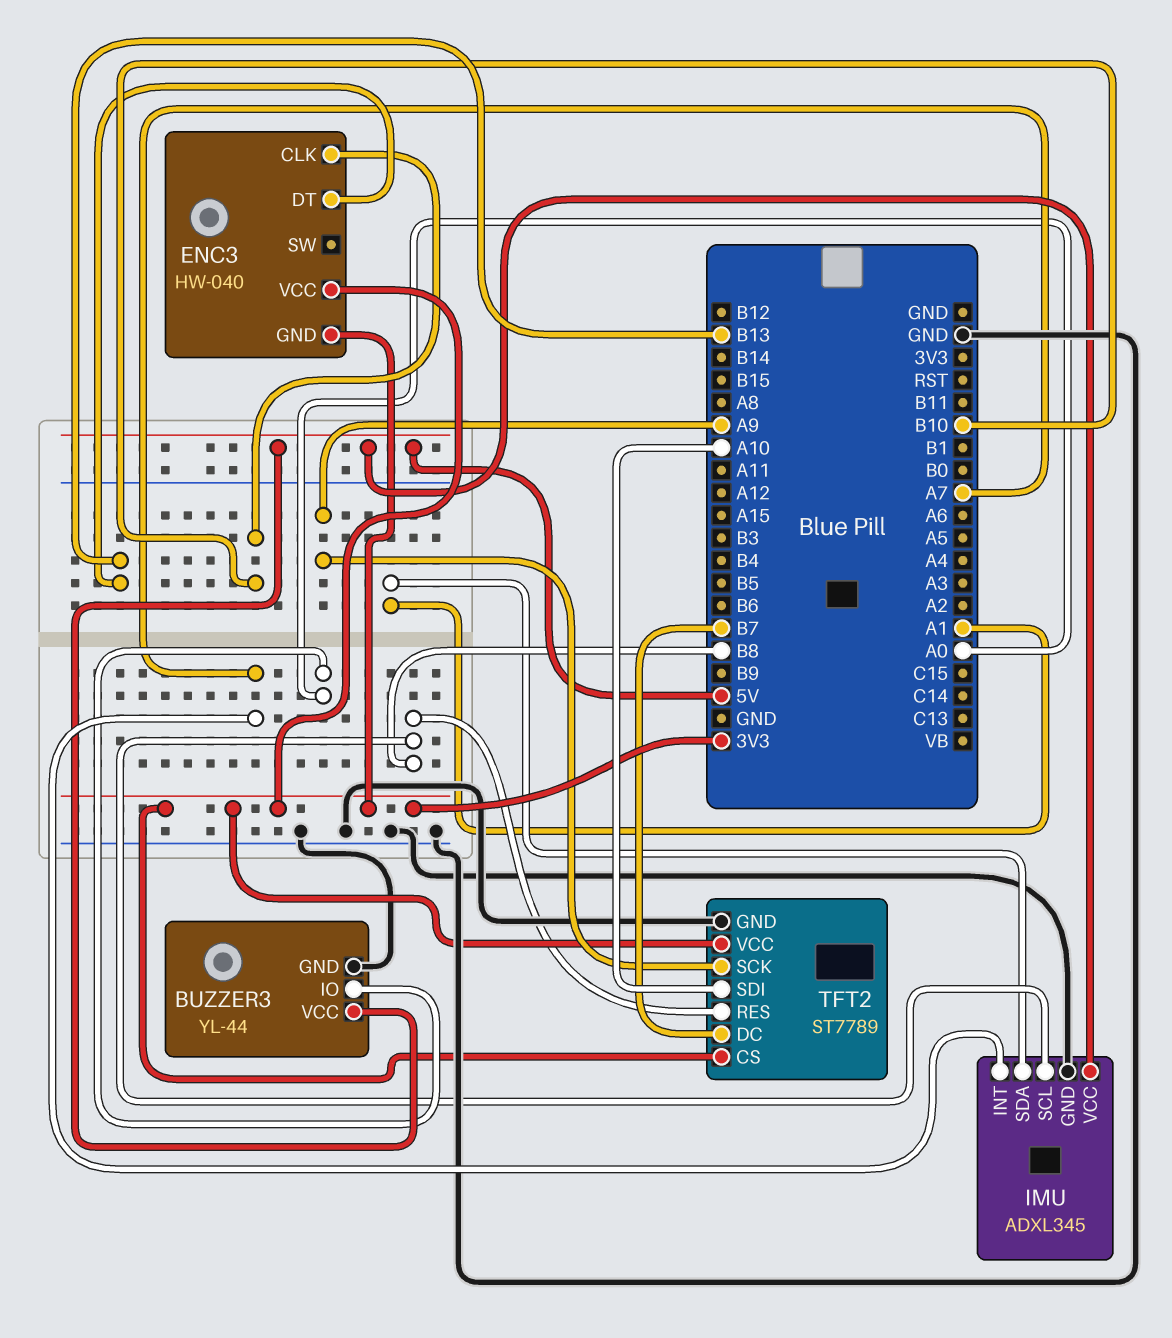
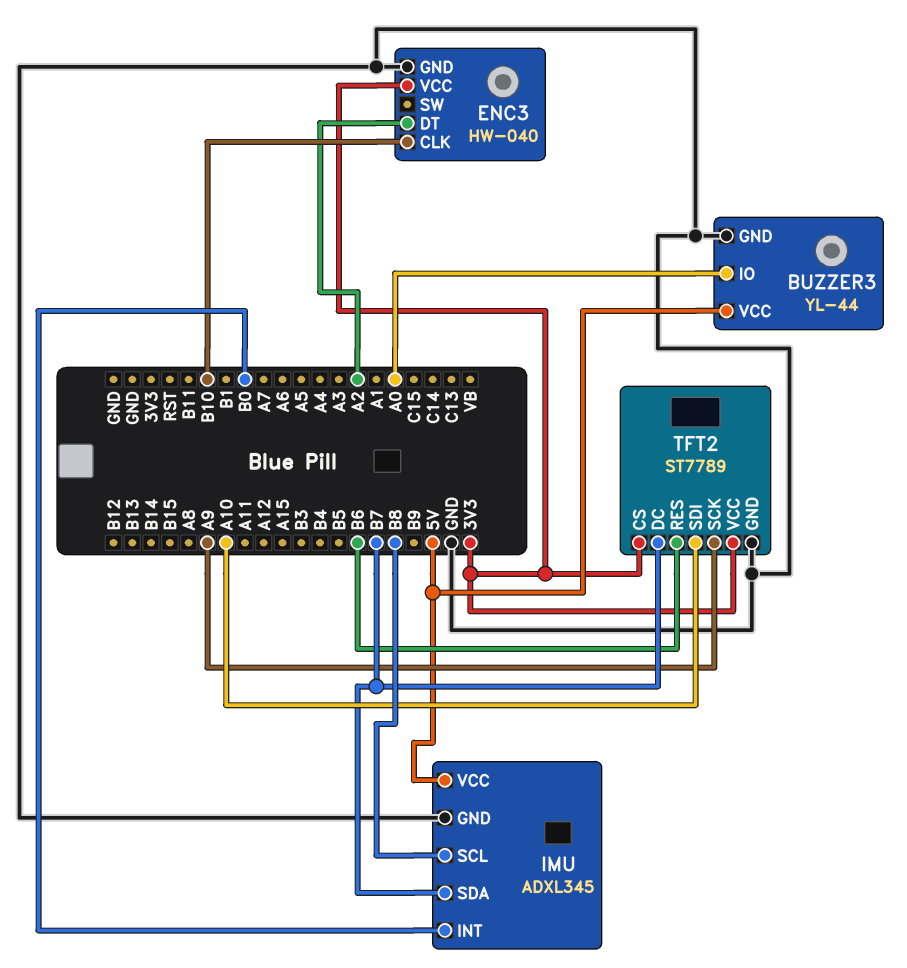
ENC3 pin DT: B13 -> A2
ENC3 pin GND: 3V3 -> GND
IMU pin INT: A7 -> B0
IMU pin SDA: A1 -> B7
TFT2 pin RES: B8 -> B6

